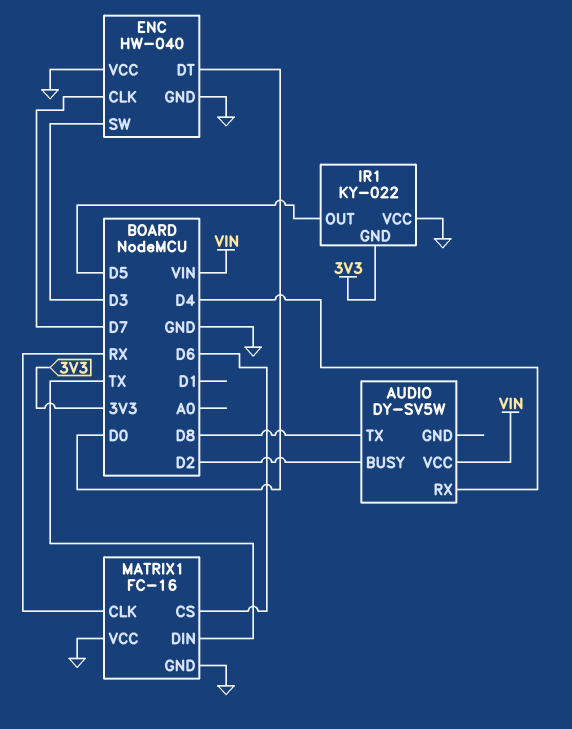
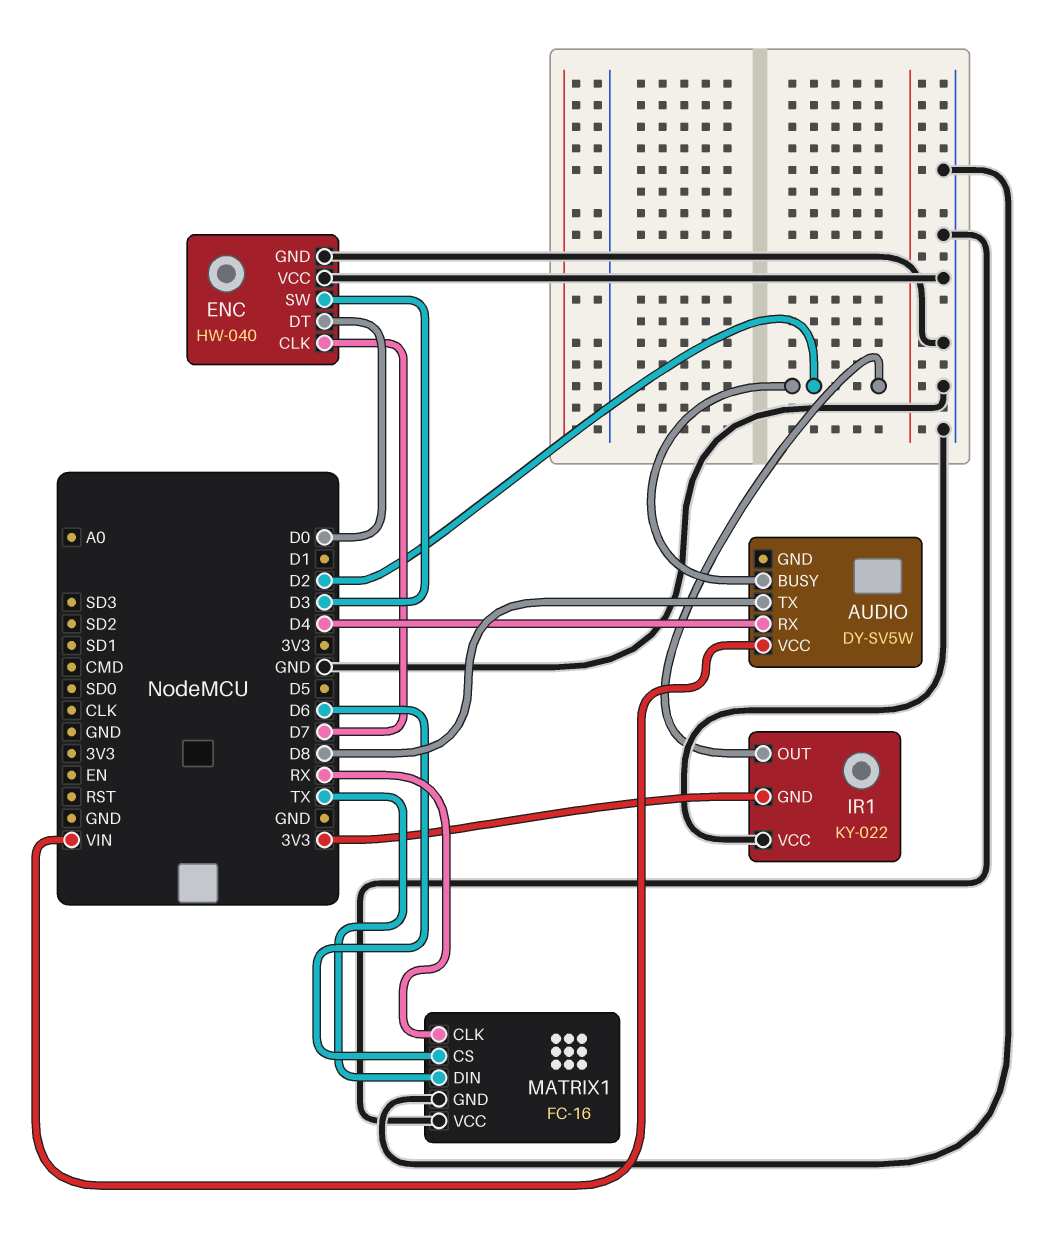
IR1 pin OUT: D5 -> D2

